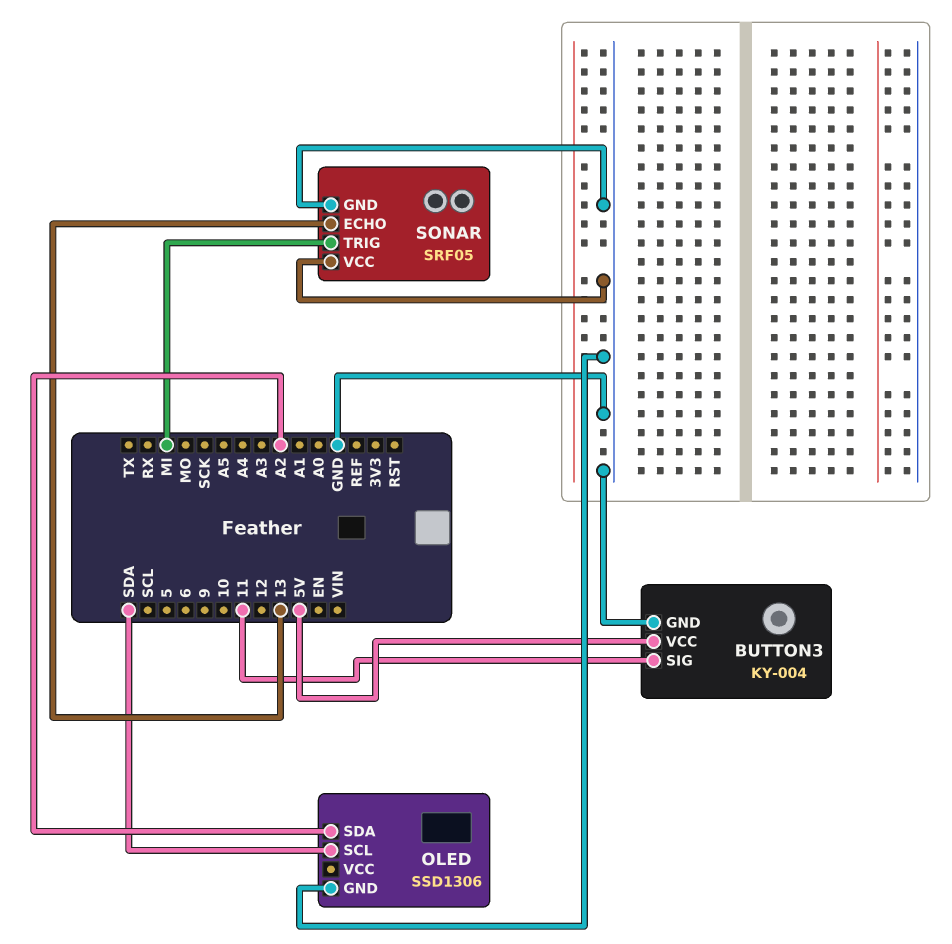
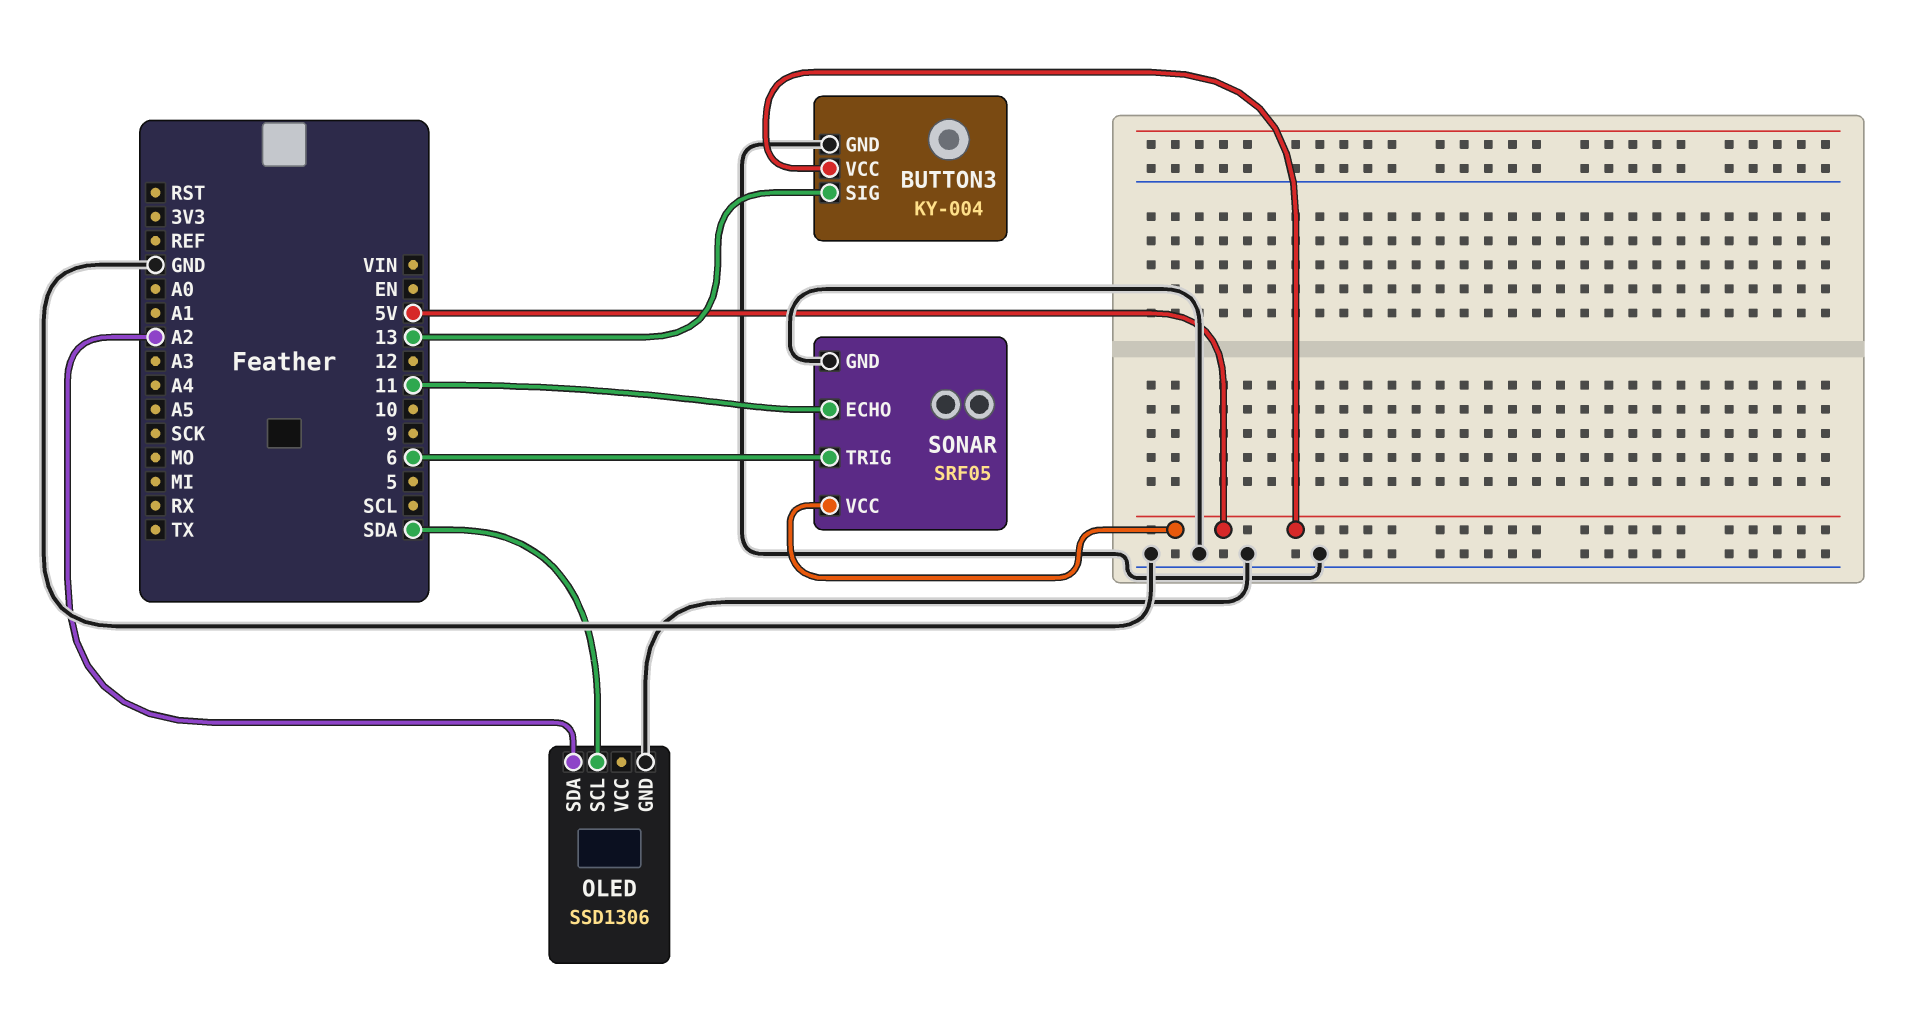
BUTTON3 pin SIG: 11 -> 13
SONAR pin ECHO: 13 -> 11
SONAR pin TRIG: MI -> 6
SONAR pin VCC: GND -> 5V

